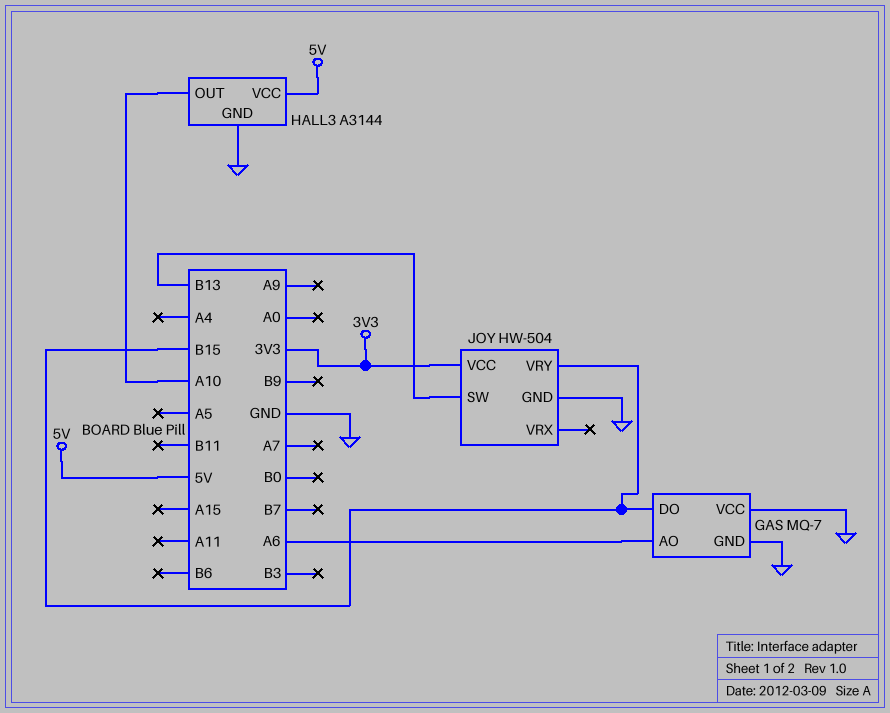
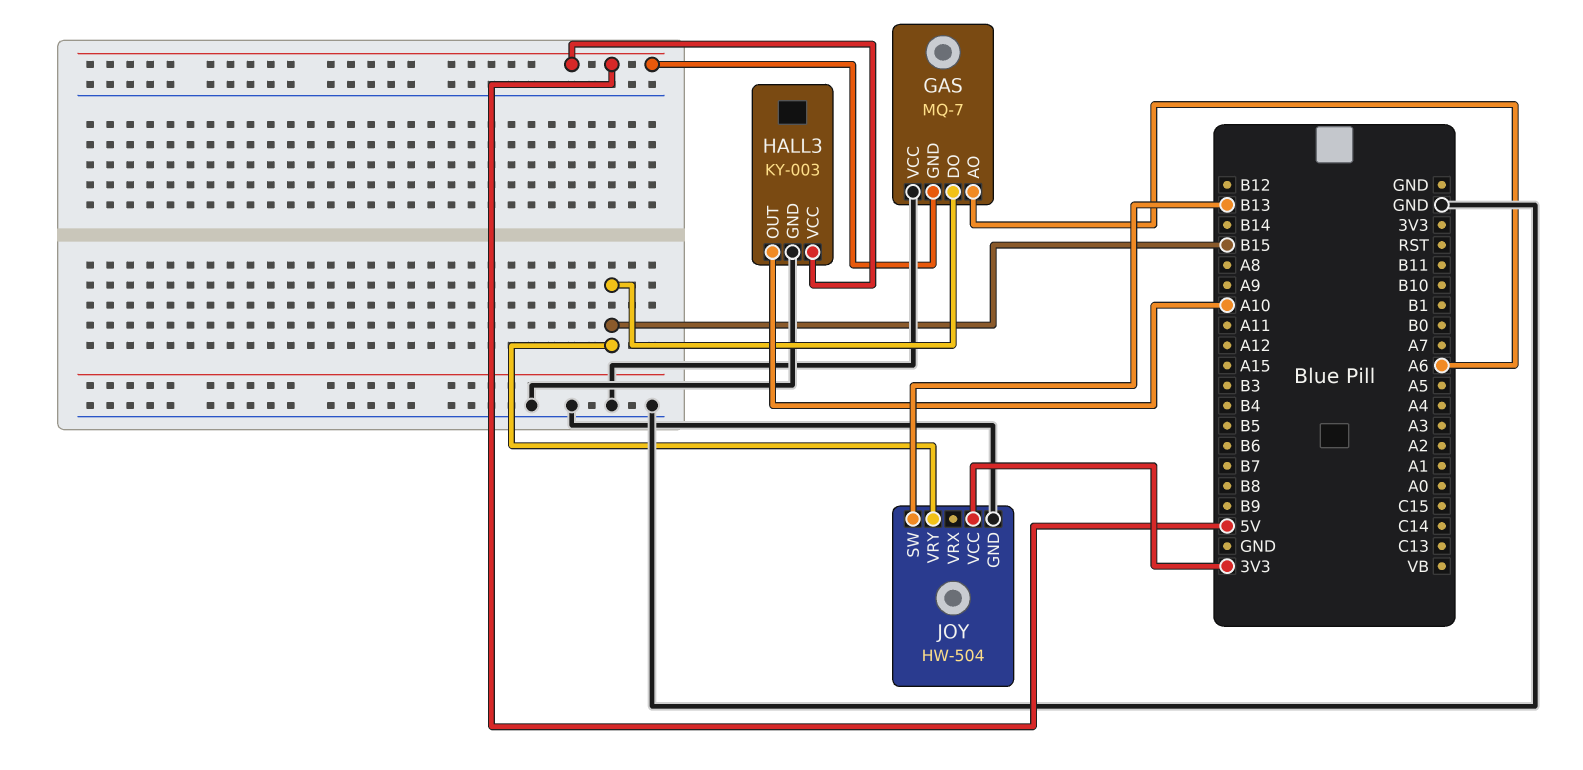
GAS pin GND: GND -> 5V
HALL3: A3144 -> KY-003

